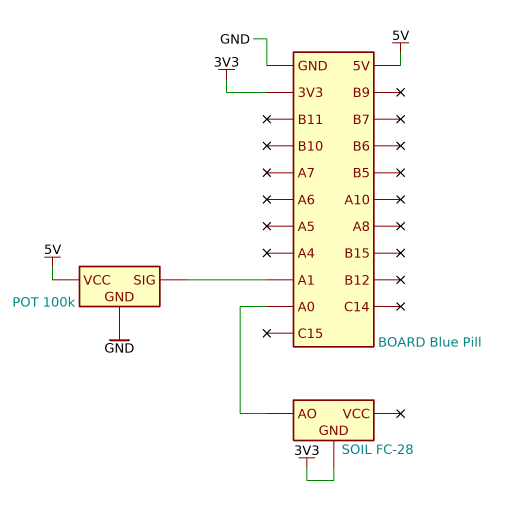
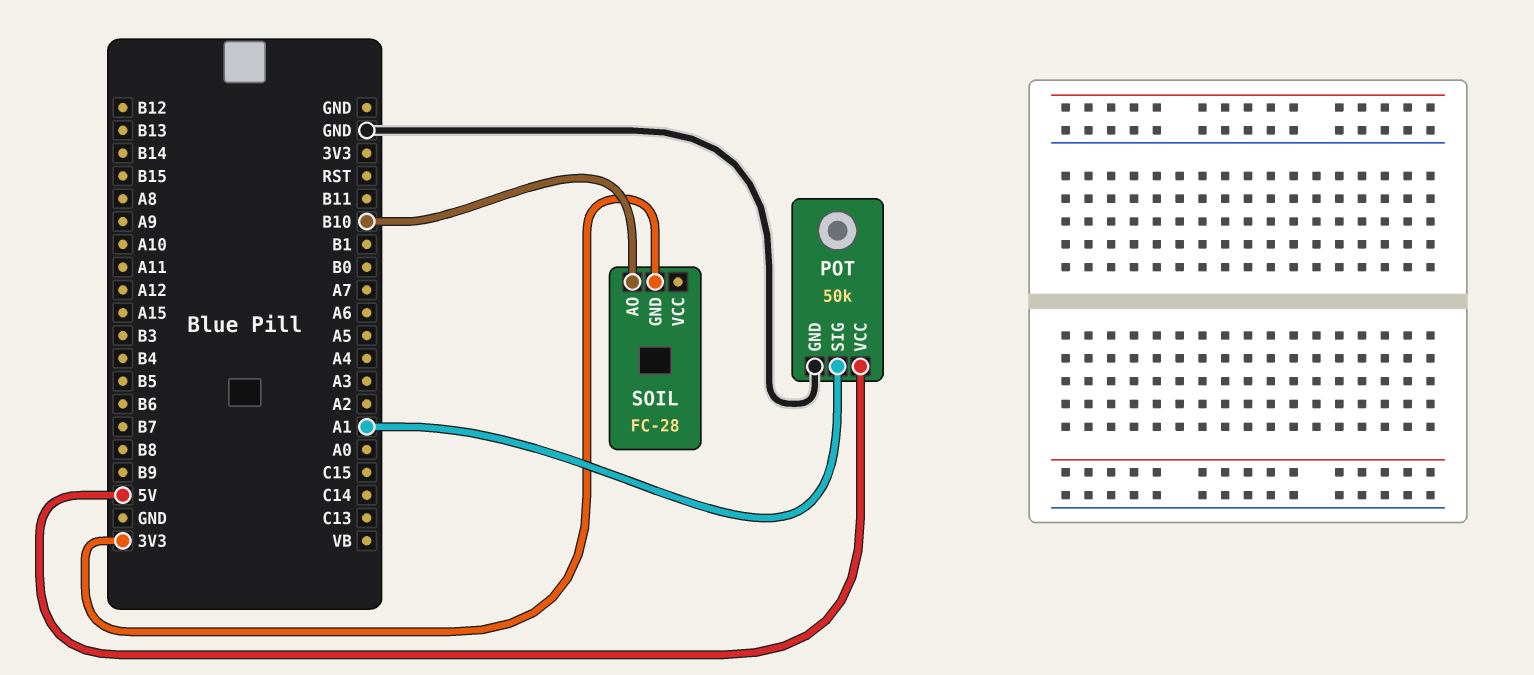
POT: 100k -> 50k
SOIL pin AO: A0 -> B10

